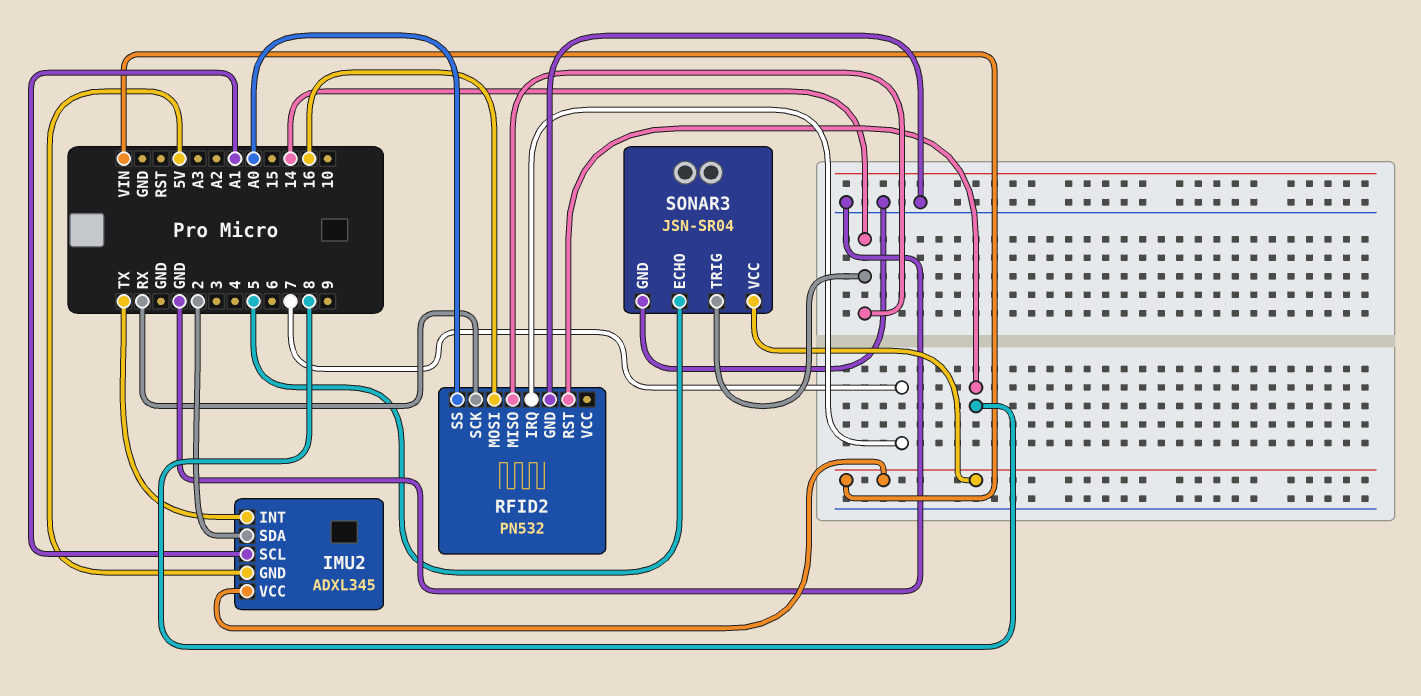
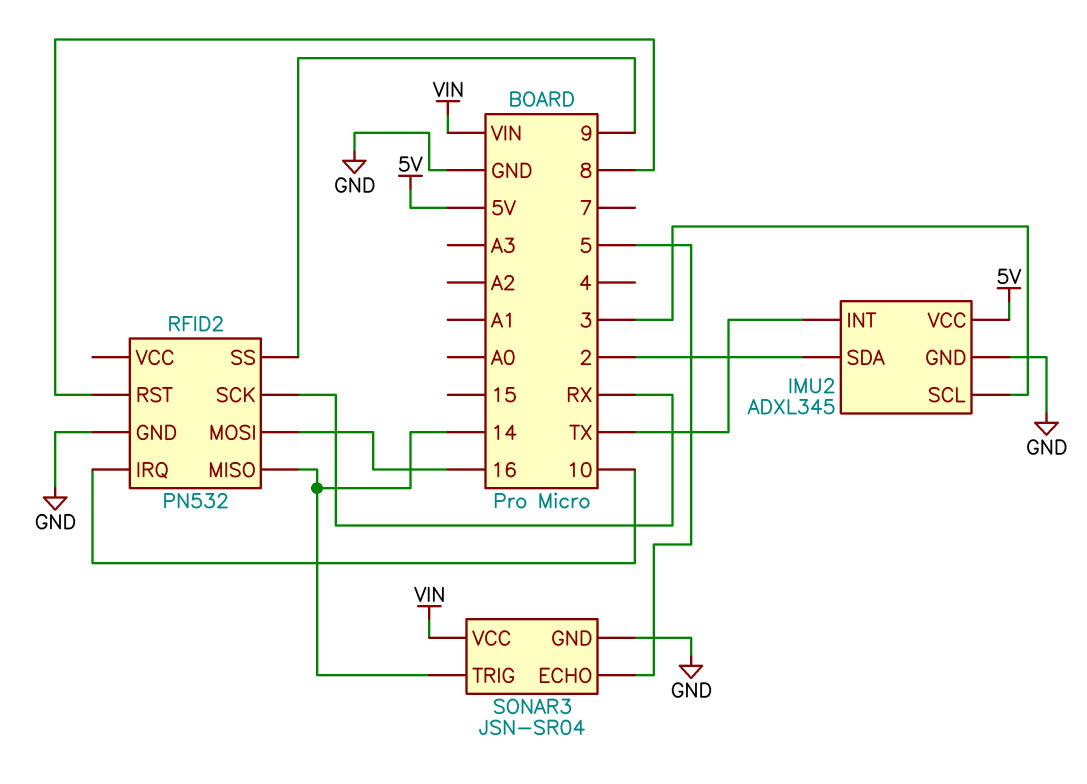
IMU2 pin GND: 5V -> GND
IMU2 pin SCL: A1 -> 3
IMU2 pin VCC: VIN -> 5V
RFID2 pin IRQ: 7 -> 10
RFID2 pin SS: A0 -> 9

